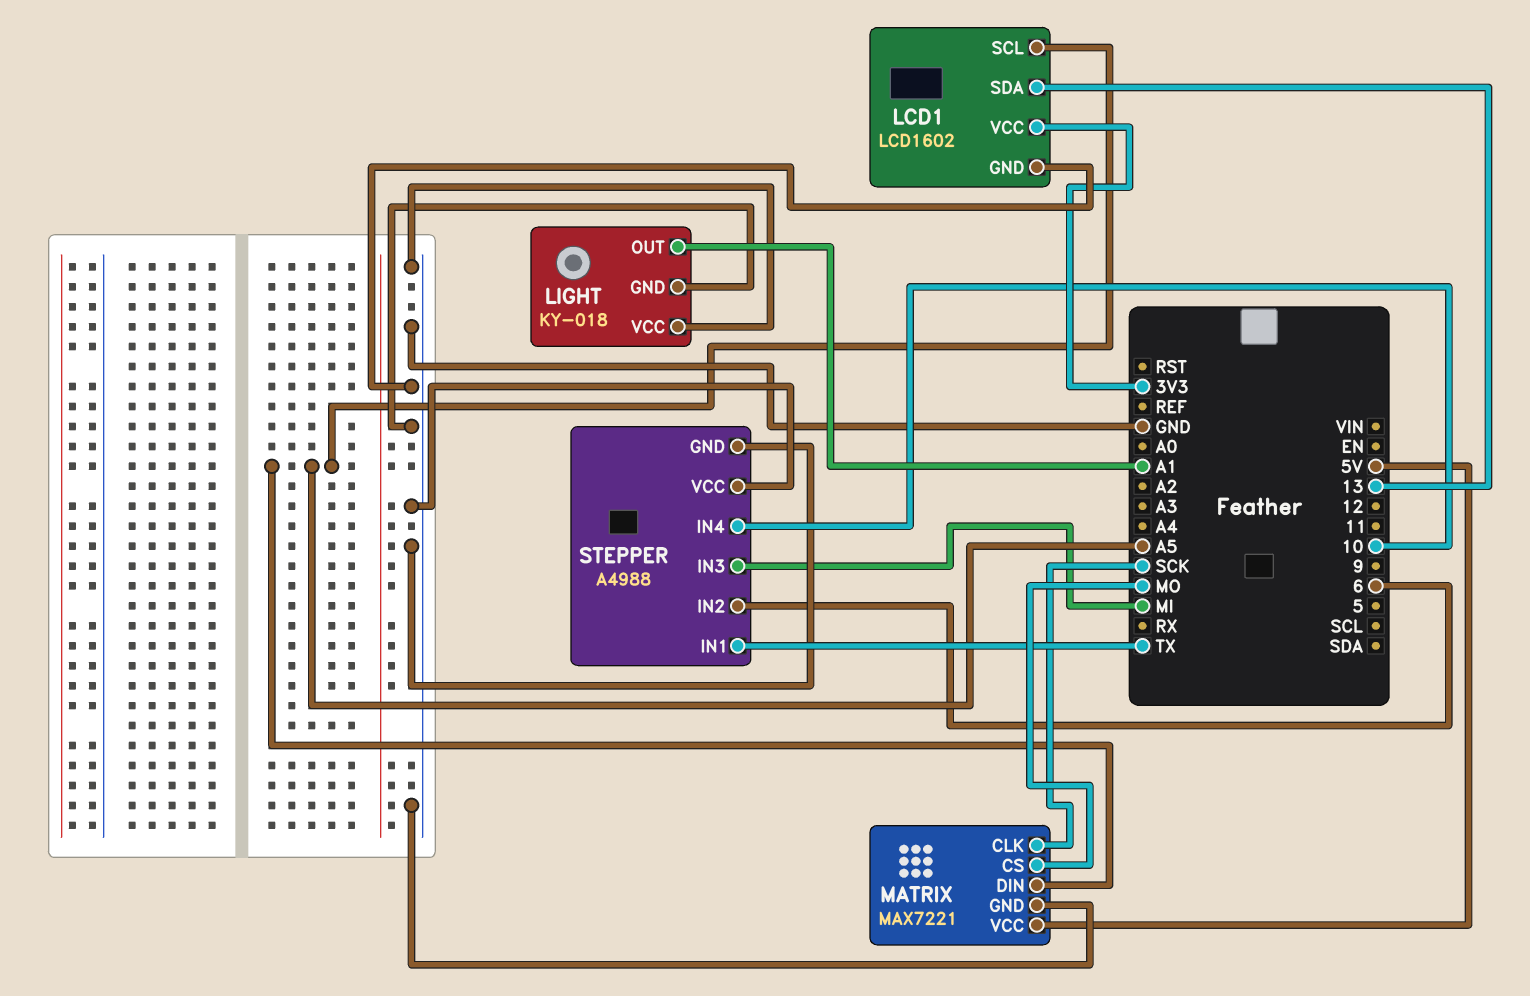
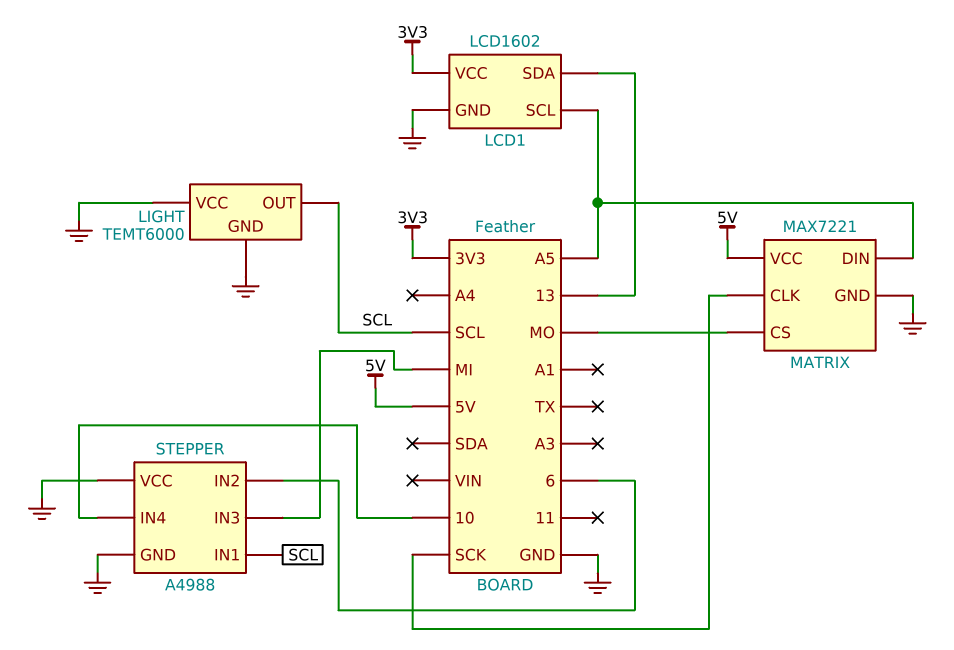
LIGHT: KY-018 -> TEMT6000
LIGHT pin OUT: A1 -> SCL
STEPPER pin IN1: TX -> SCL

